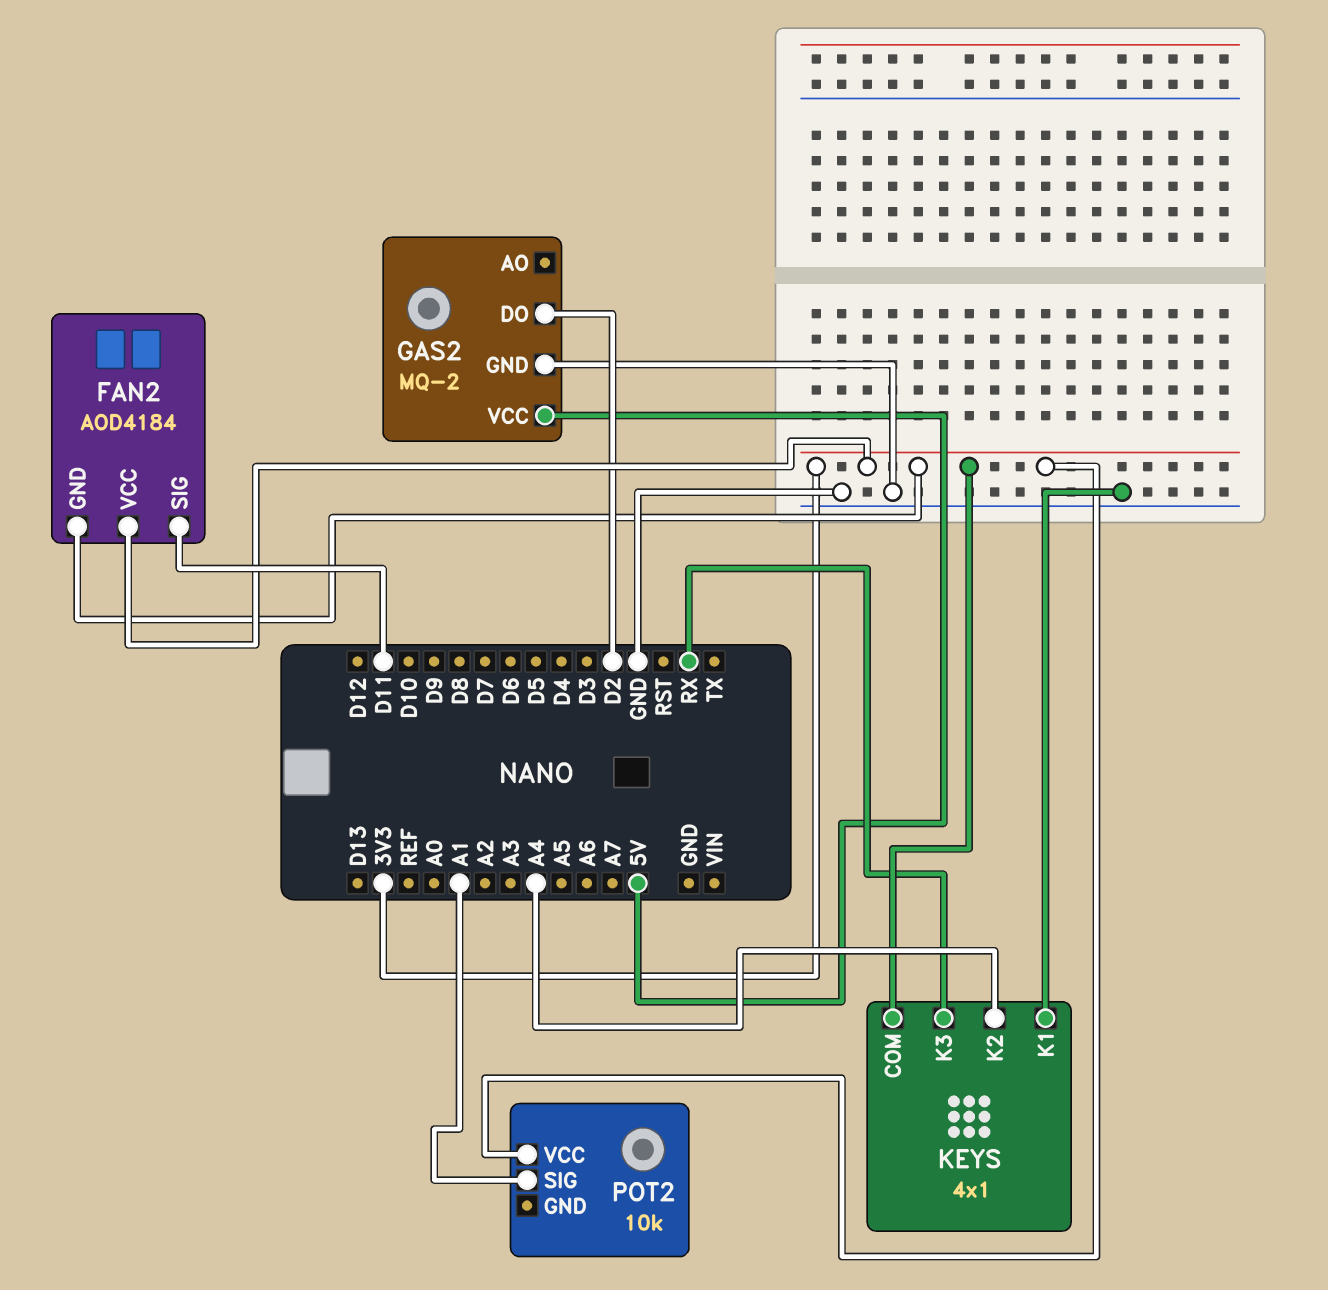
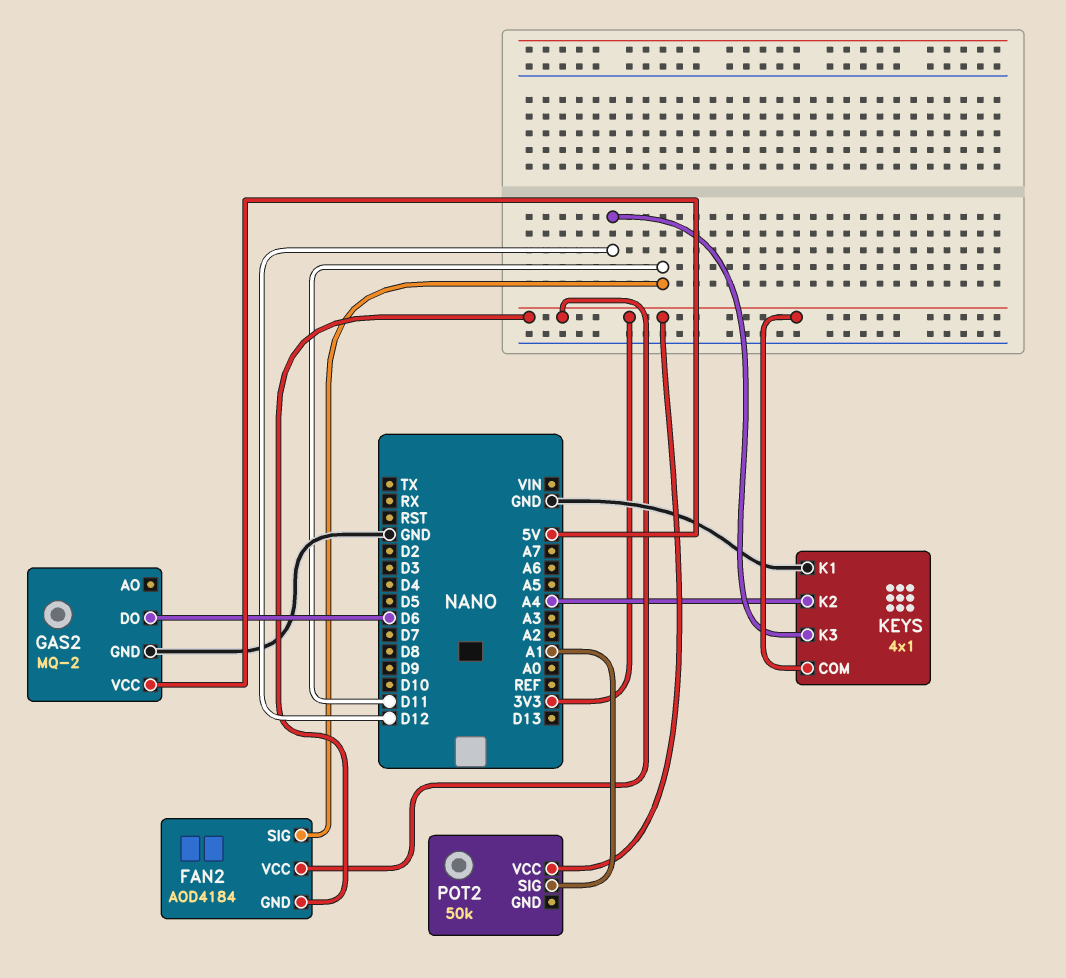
GAS2 pin DO: D2 -> D6
KEYS pin K3: RX -> D12
POT2: 10k -> 50k

